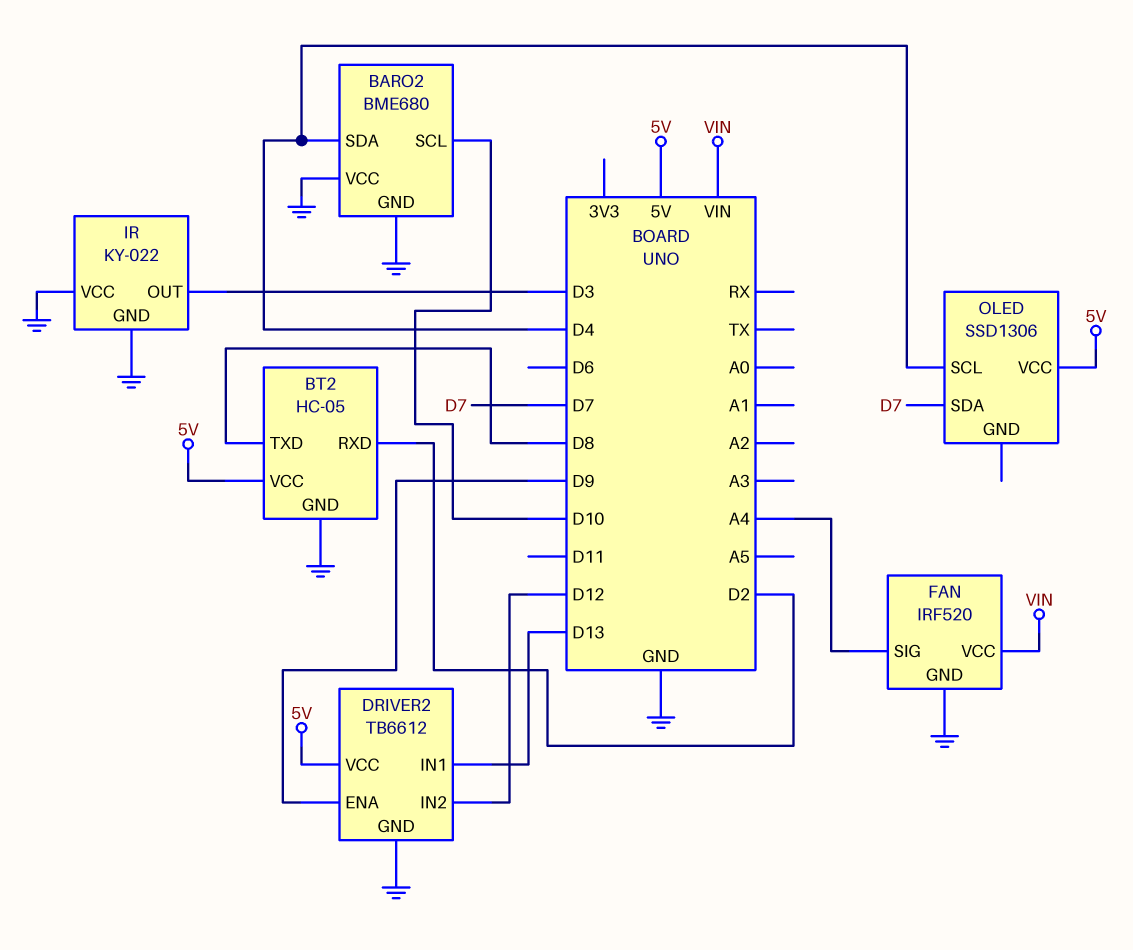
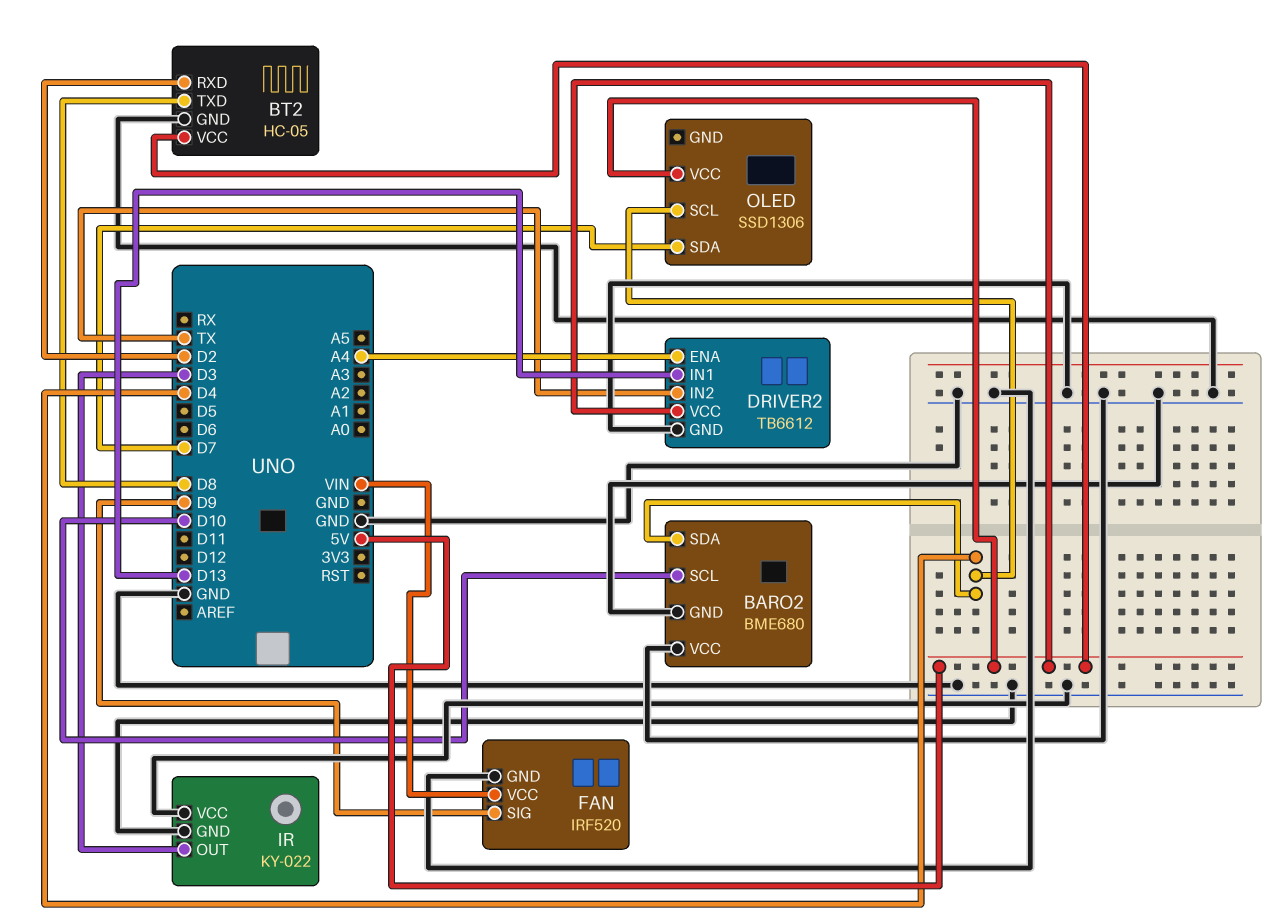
DRIVER2 pin ENA: D9 -> A4
DRIVER2 pin IN2: D12 -> TX
FAN pin SIG: A4 -> D9

